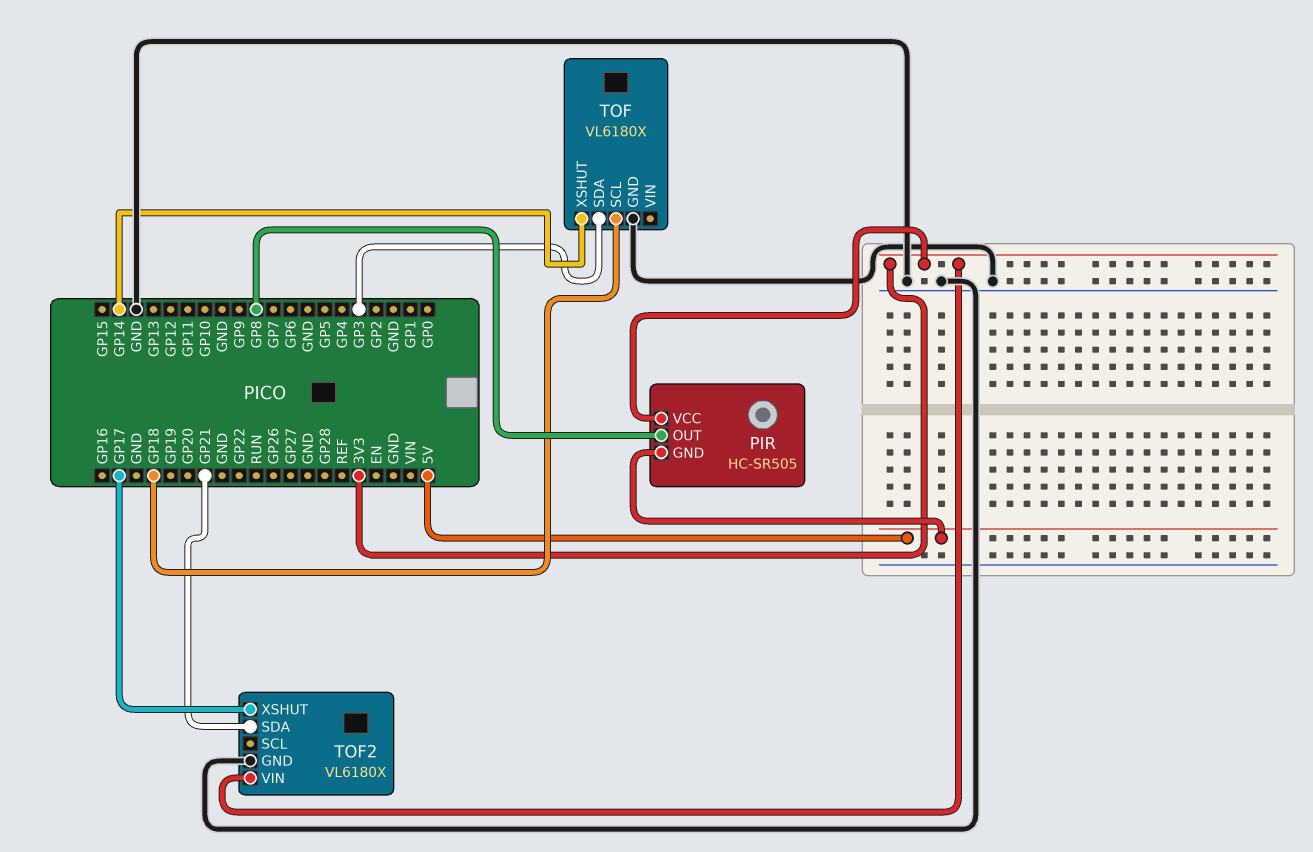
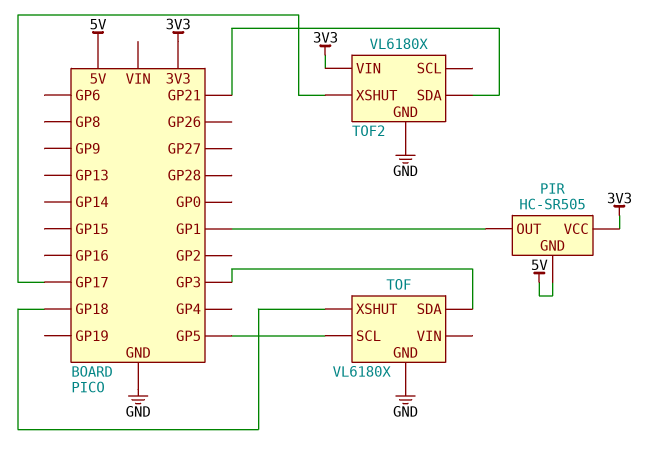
PIR pin OUT: GP8 -> GP1
TOF pin SCL: GP18 -> GP5
TOF pin XSHUT: GP14 -> GP18

